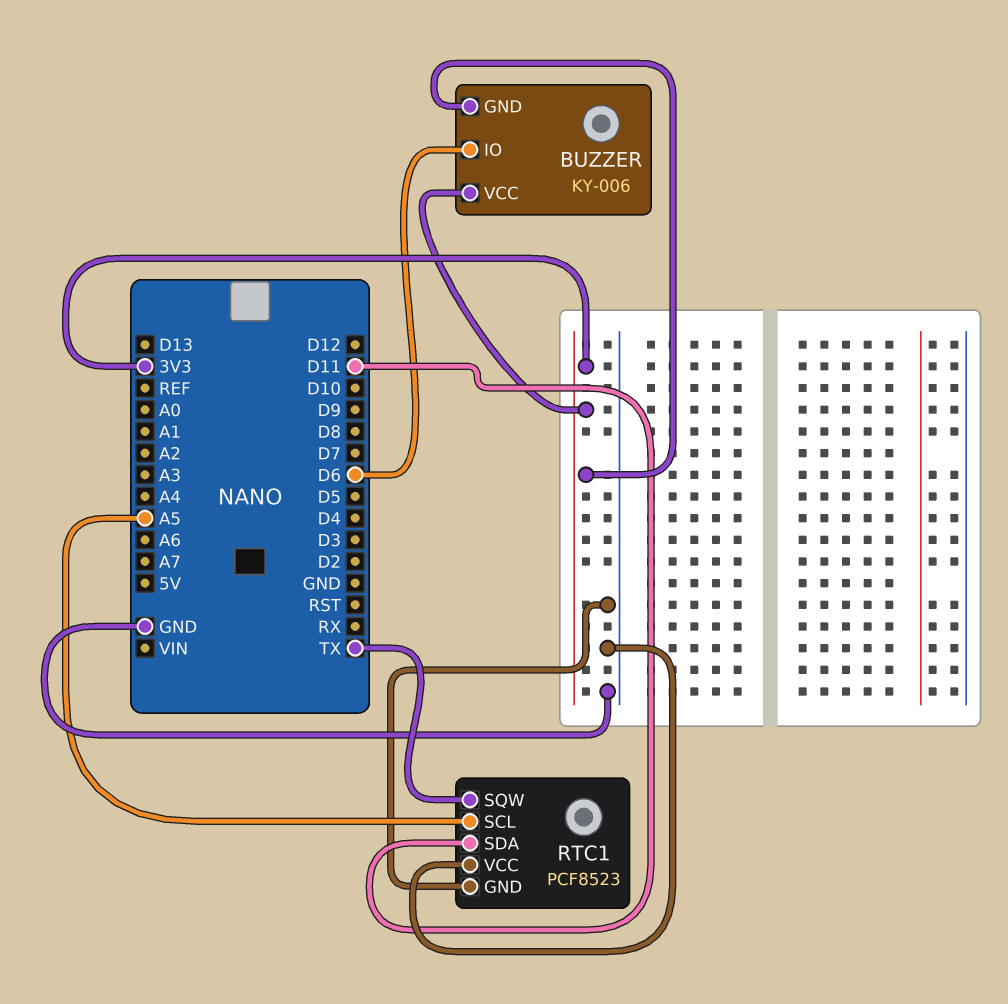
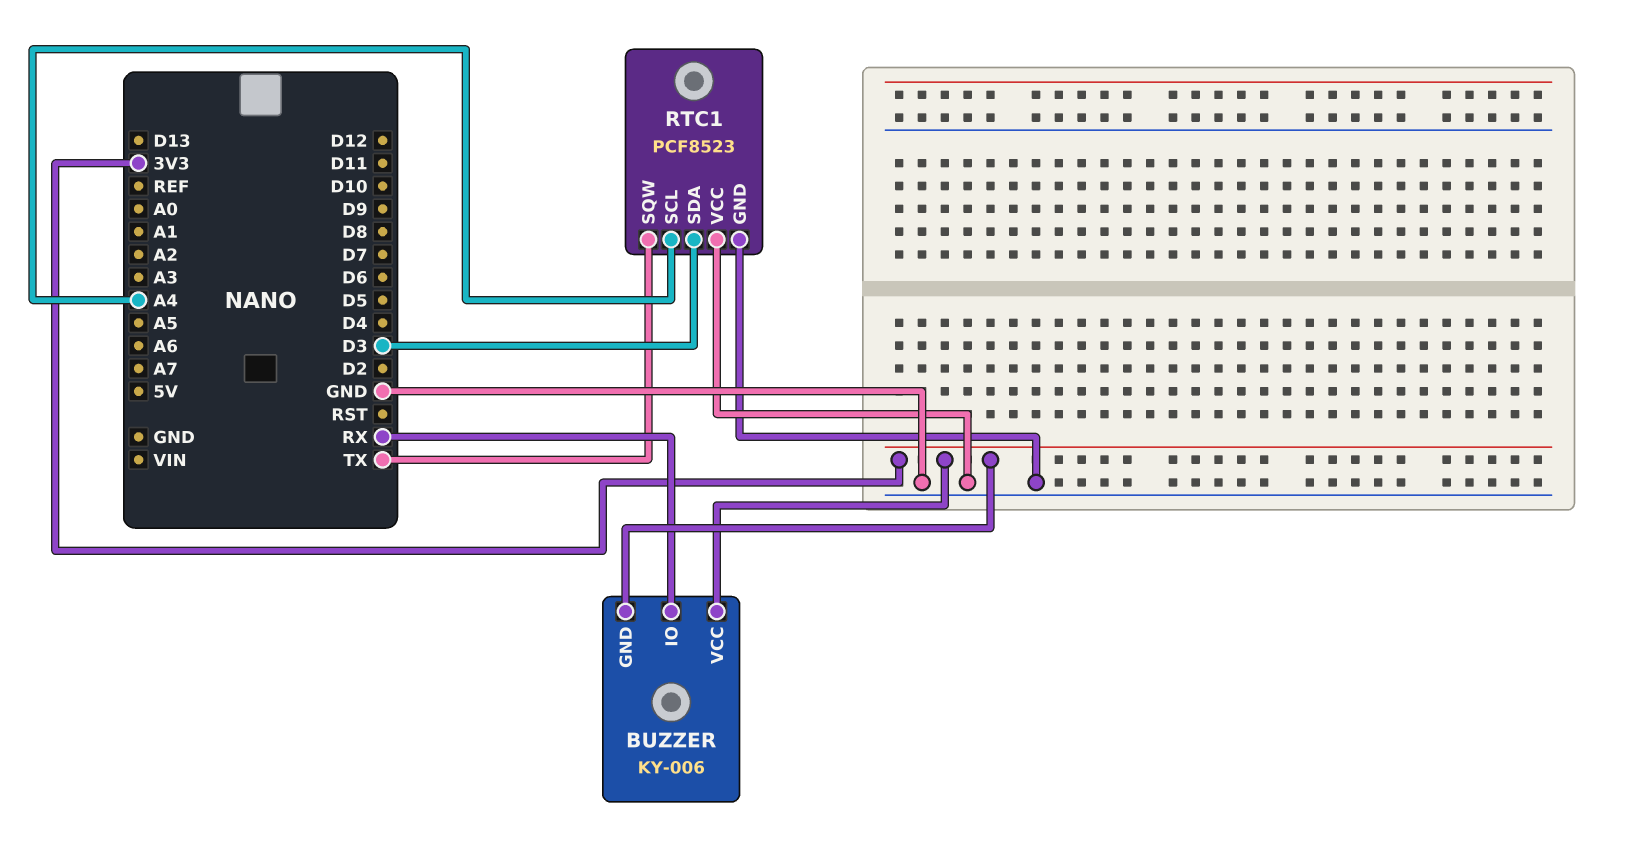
BUZZER pin IO: D6 -> RX
RTC1 pin SCL: A5 -> A4
RTC1 pin SDA: D11 -> D3

